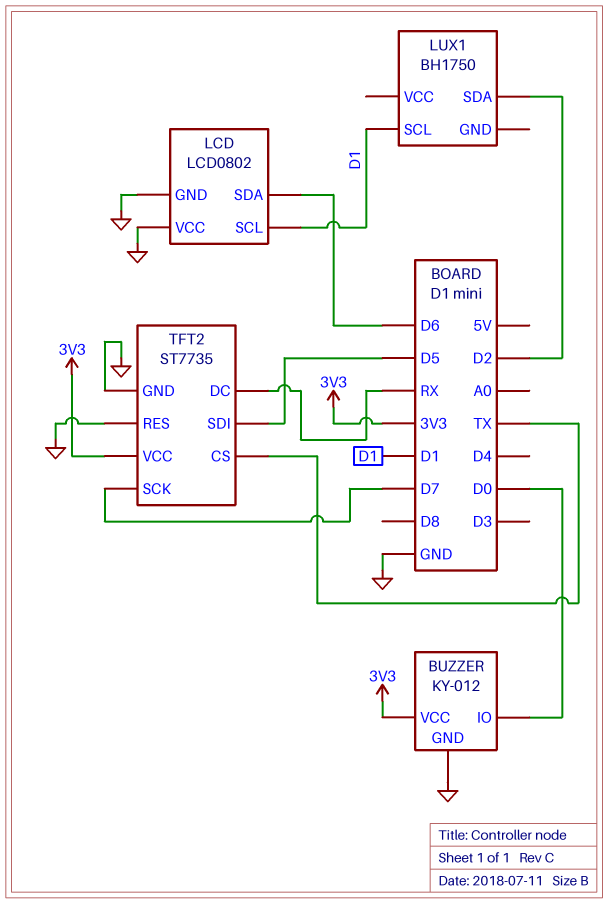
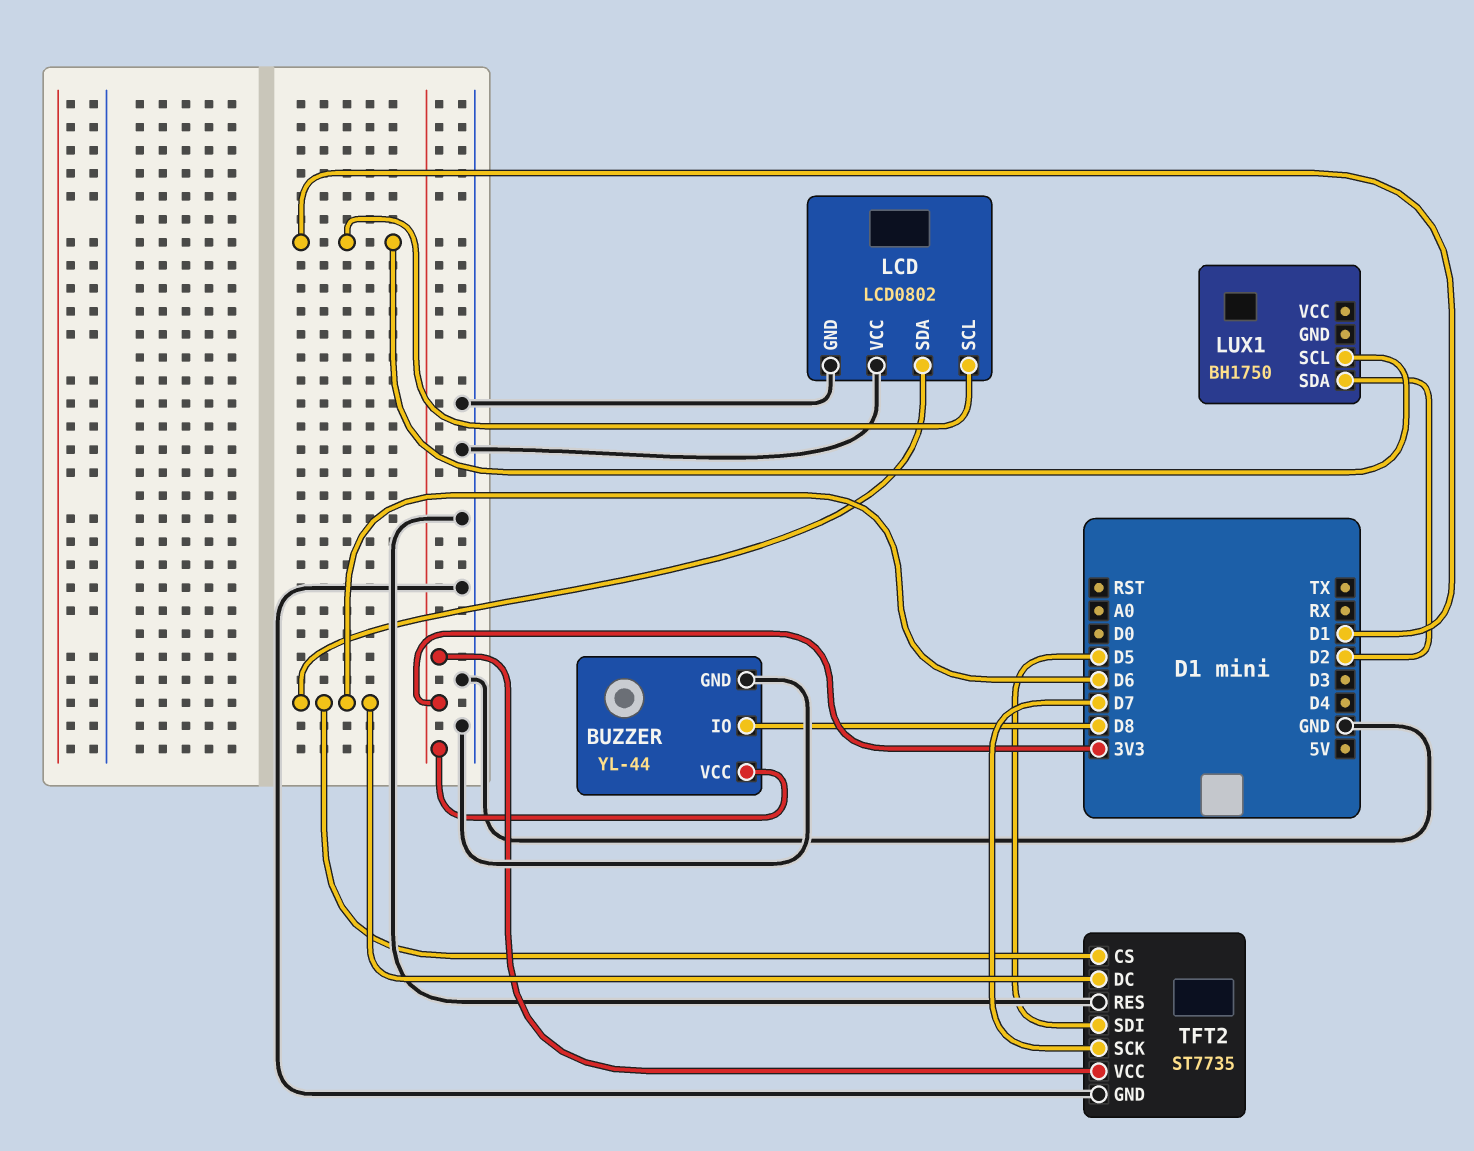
BUZZER: KY-012 -> YL-44
BUZZER pin IO: D0 -> D8
TFT2 pin CS: TX -> D6
TFT2 pin DC: RX -> D6

